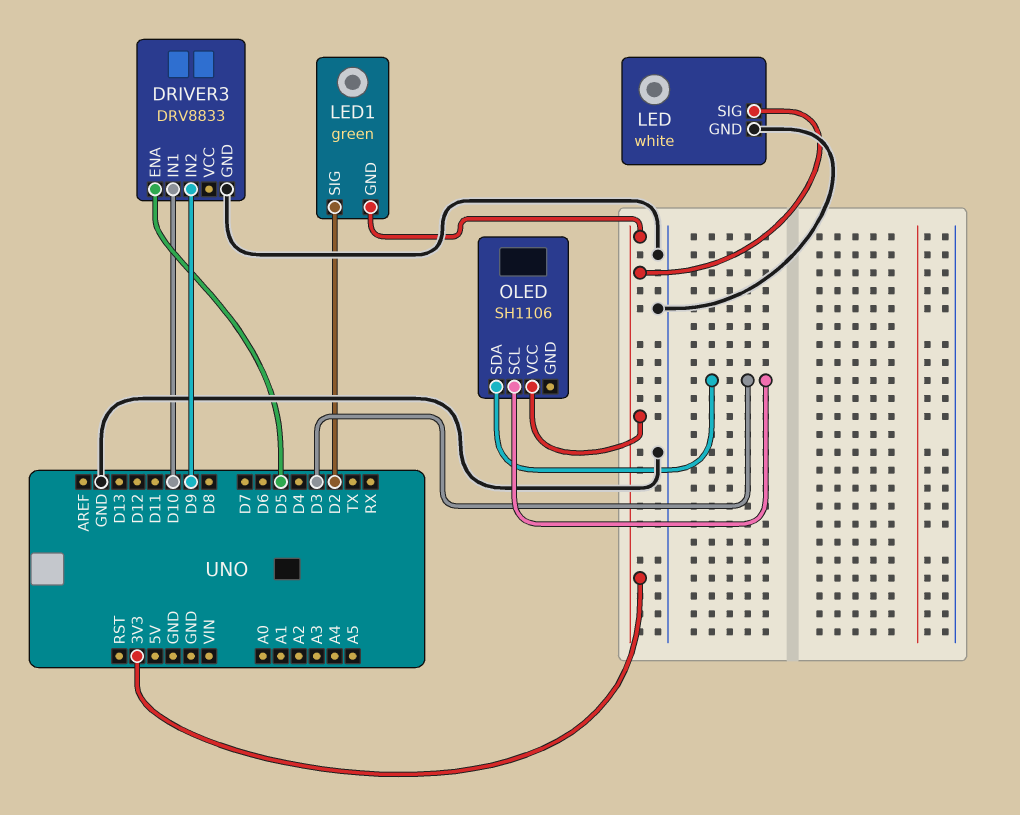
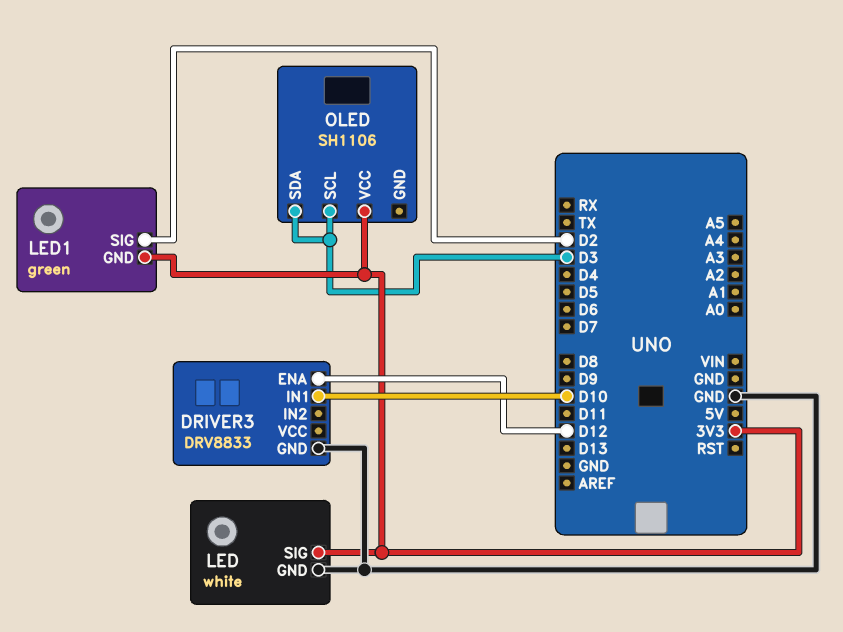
DRIVER3 pin ENA: D5 -> D12
DRIVER3 pin IN2: D9 -> none

